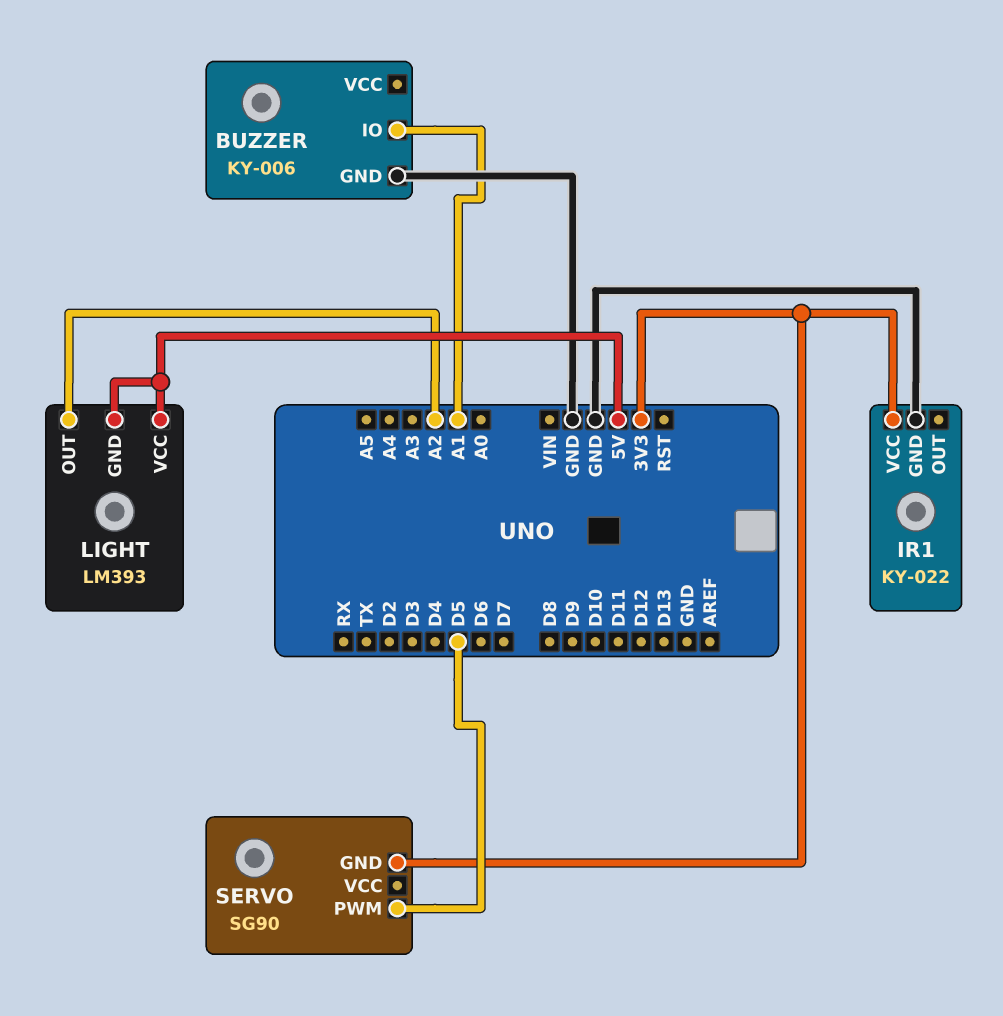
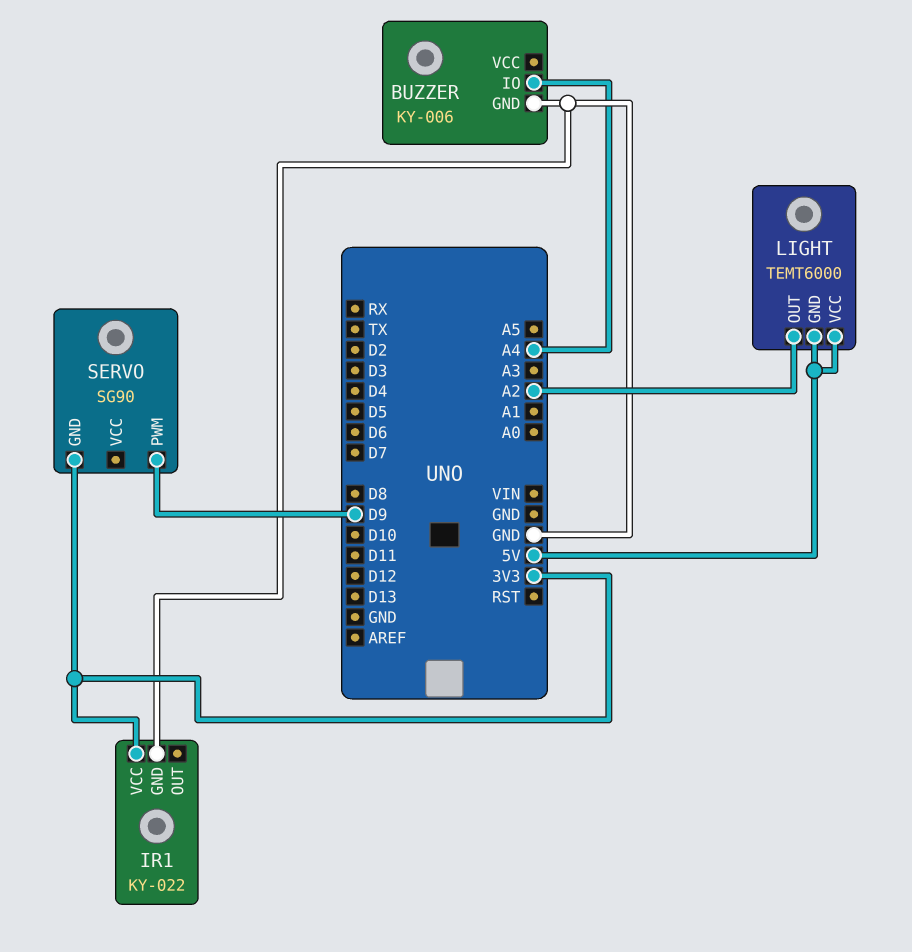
BUZZER pin IO: A1 -> A4
LIGHT: LM393 -> TEMT6000
SERVO pin PWM: D5 -> D9

